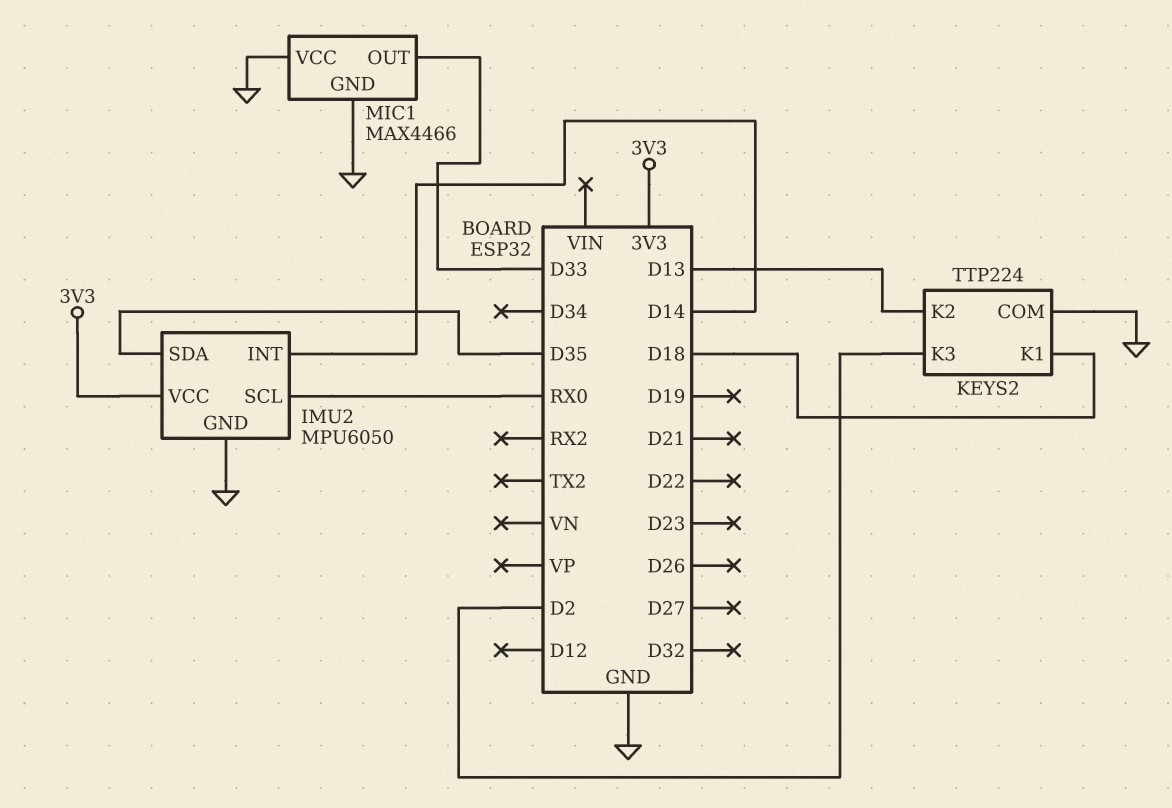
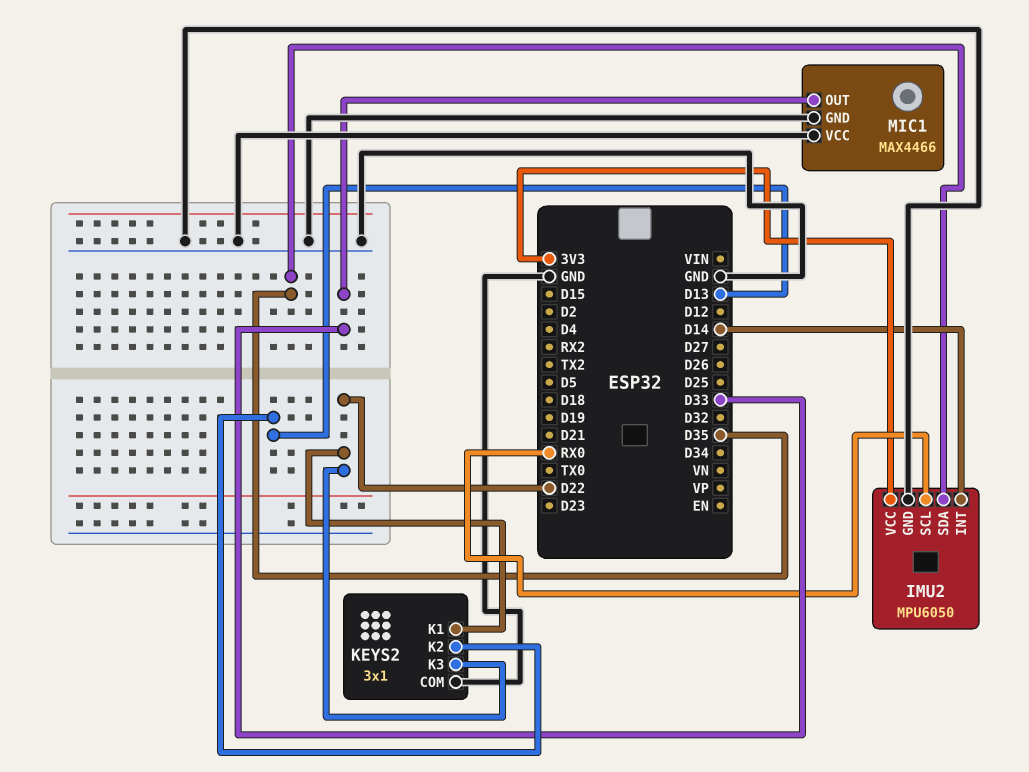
KEYS2: TTP224 -> 3x1
KEYS2 pin K1: D18 -> D22
KEYS2 pin K3: D2 -> D22

